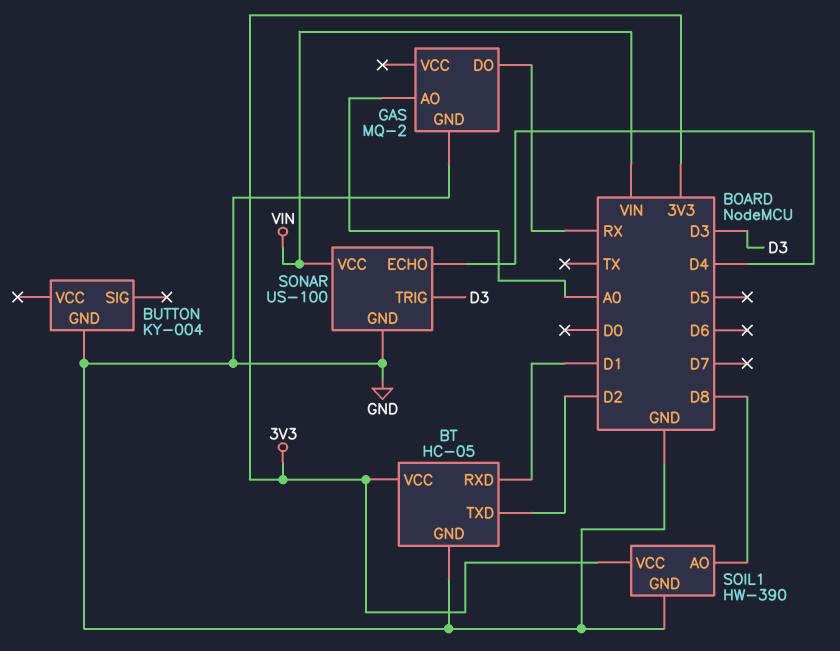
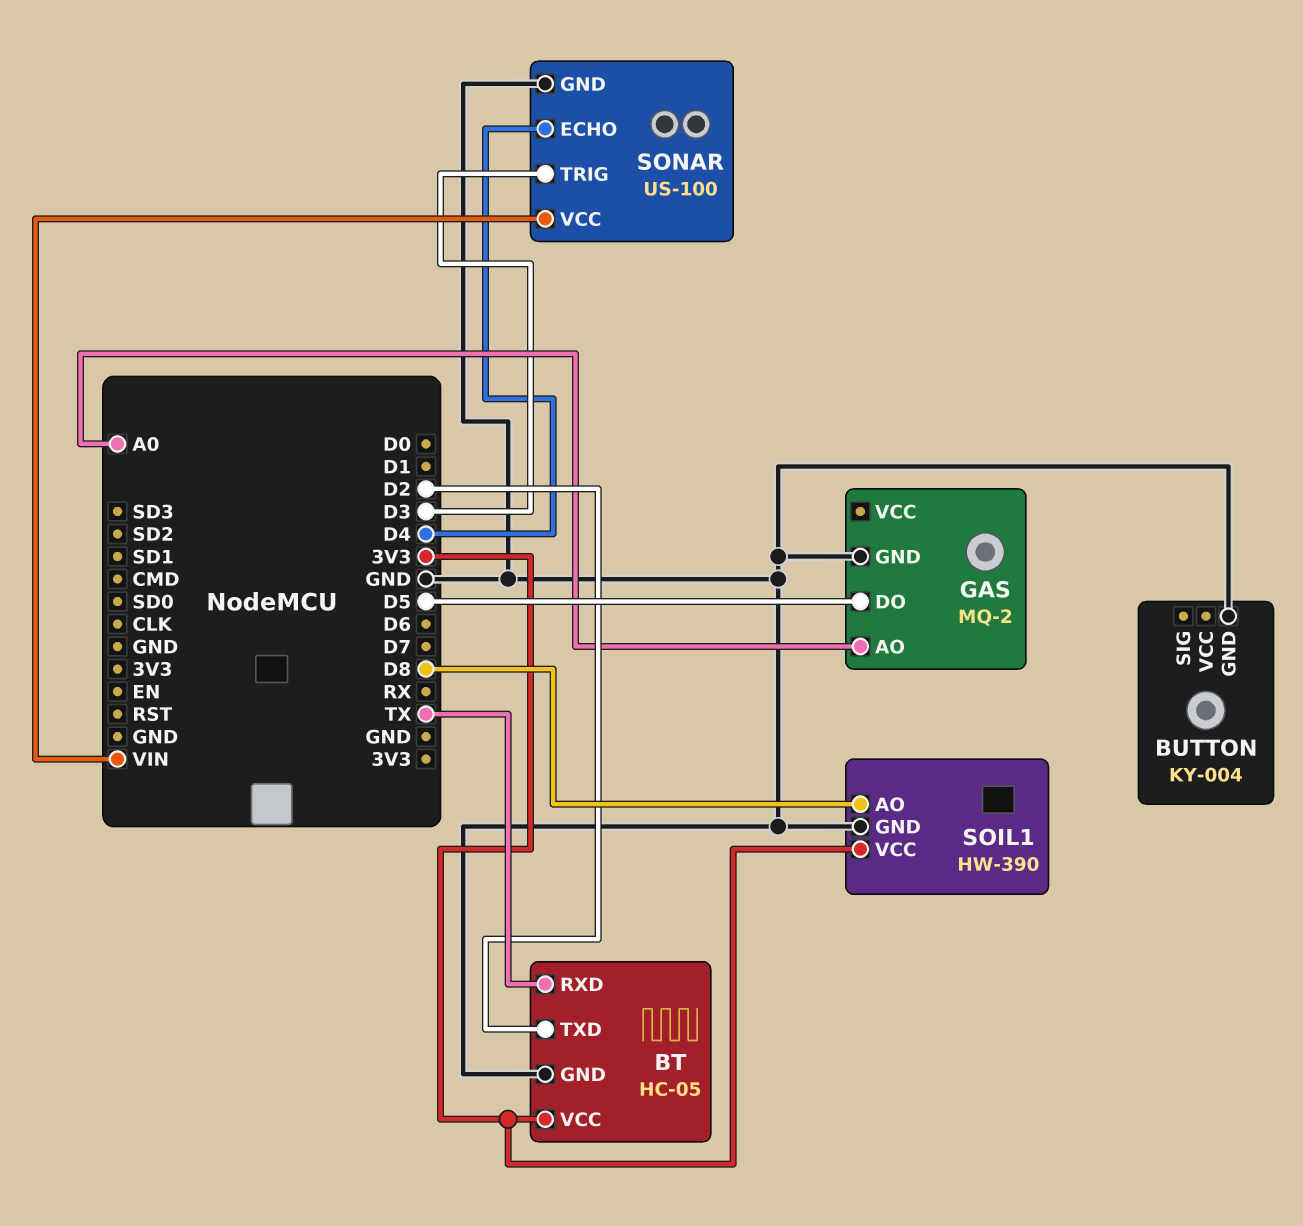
BT pin RXD: D1 -> TX
GAS pin DO: RX -> D5

